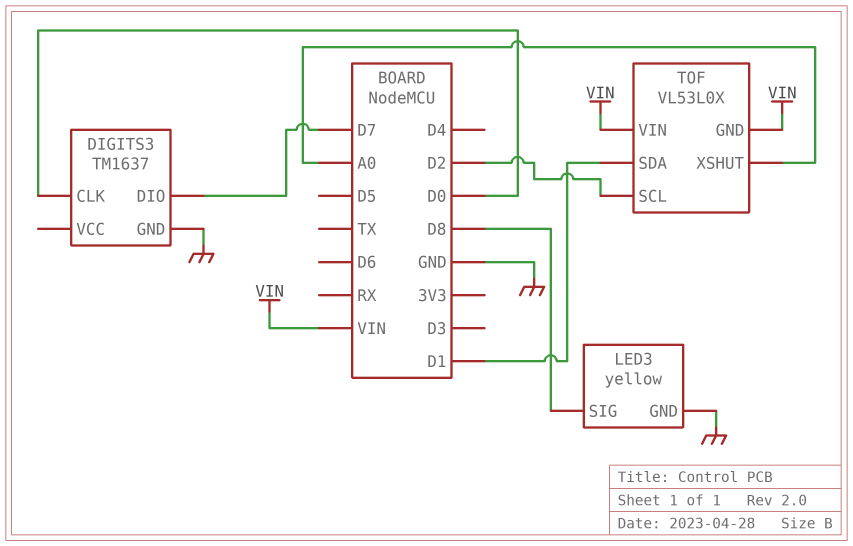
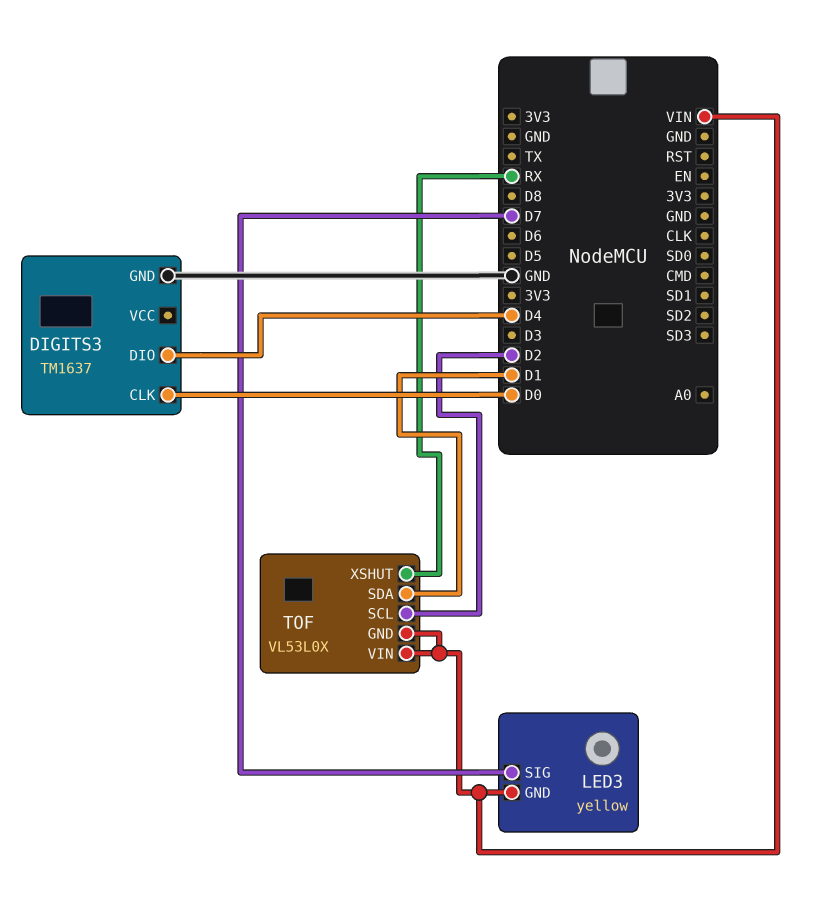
DIGITS3 pin DIO: D7 -> D4
LED3 pin GND: GND -> VIN
LED3 pin SIG: D8 -> D7
TOF pin XSHUT: A0 -> RX

